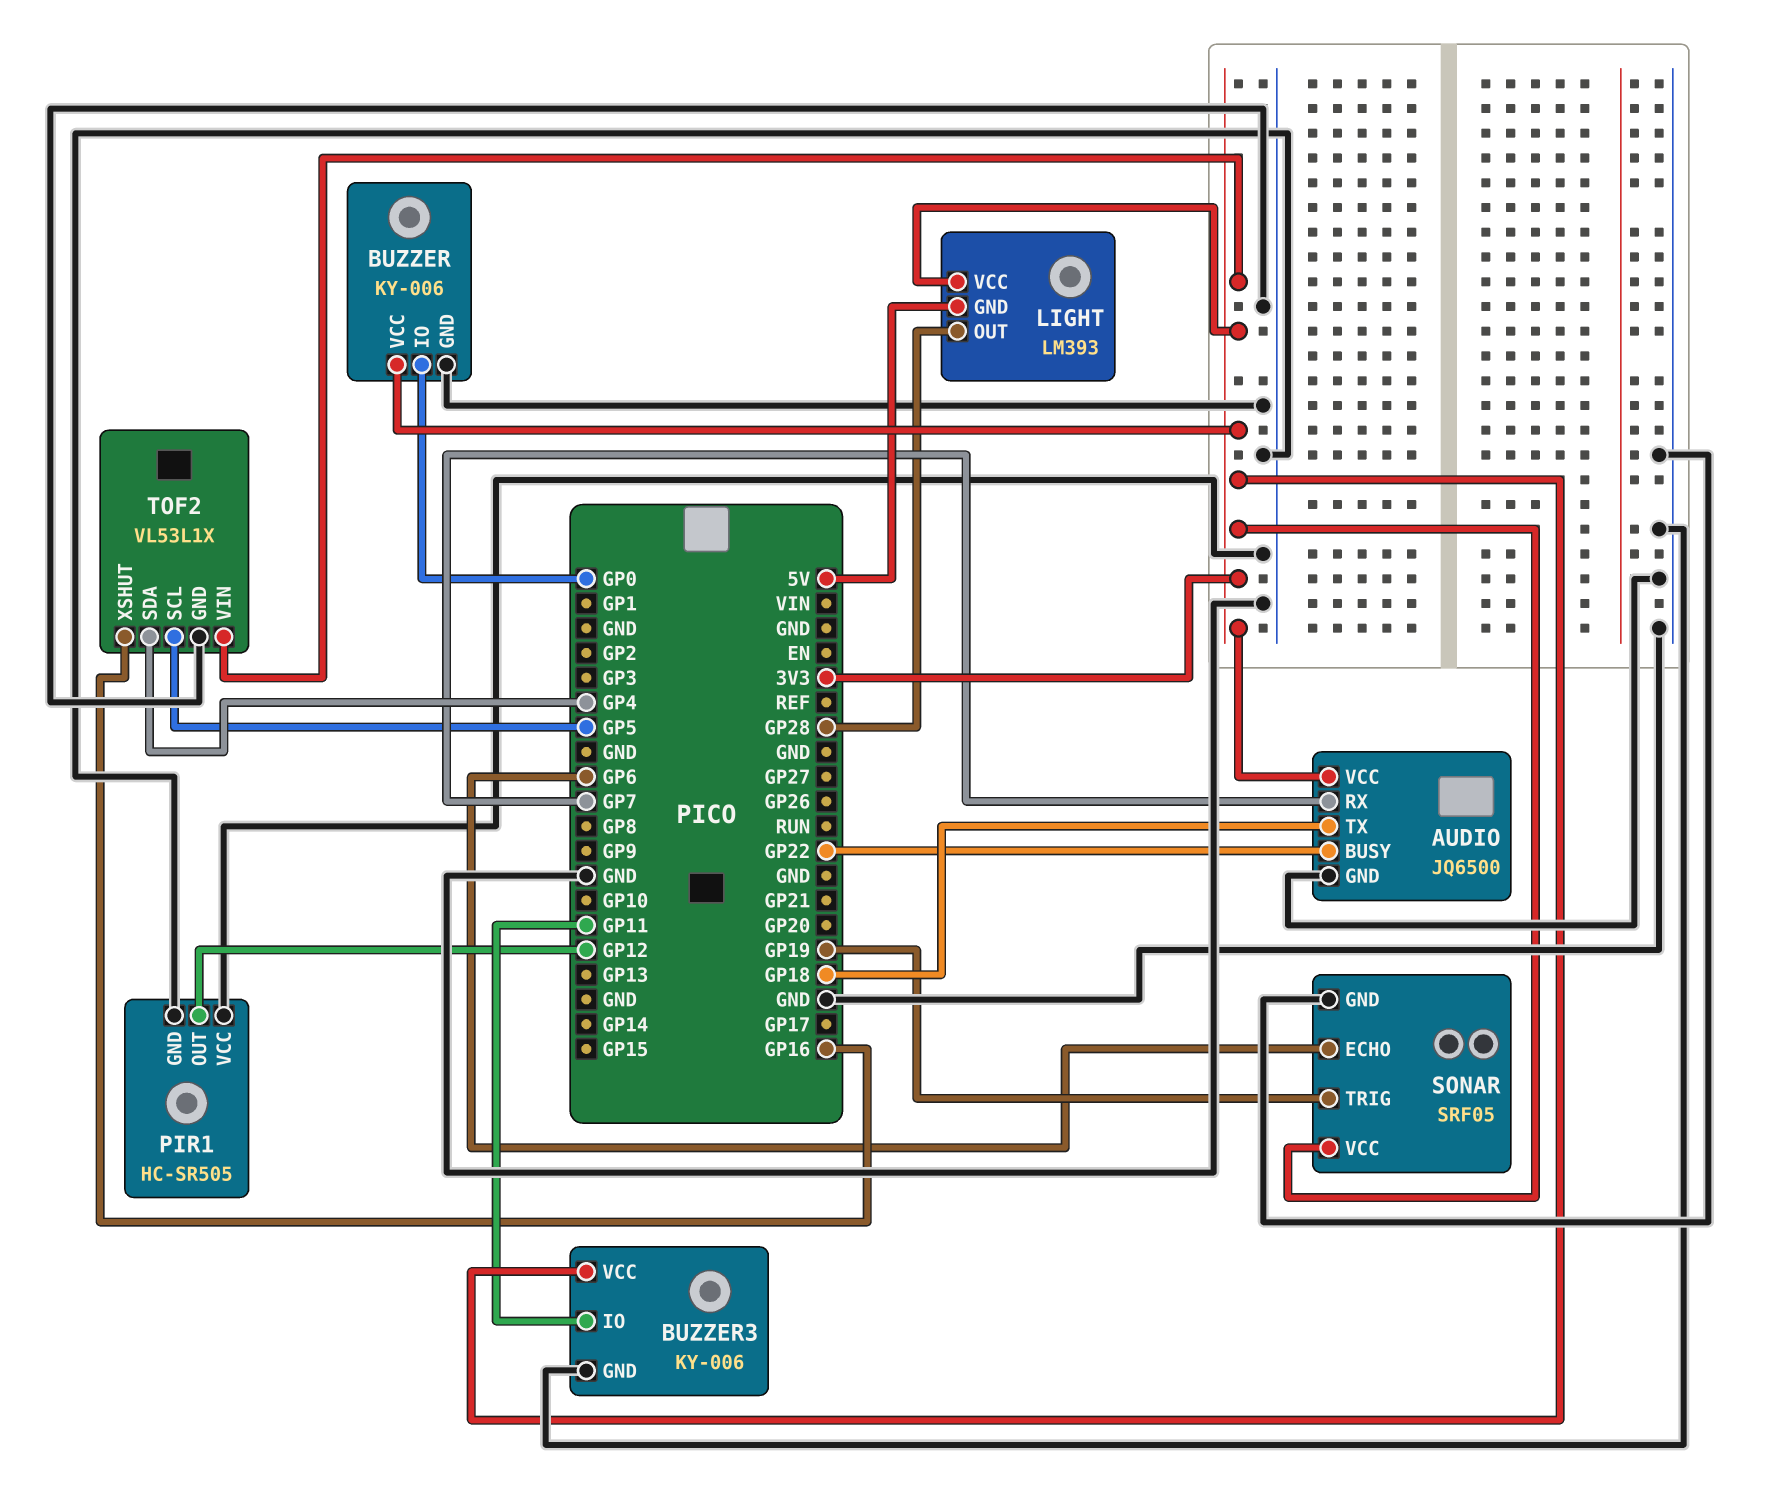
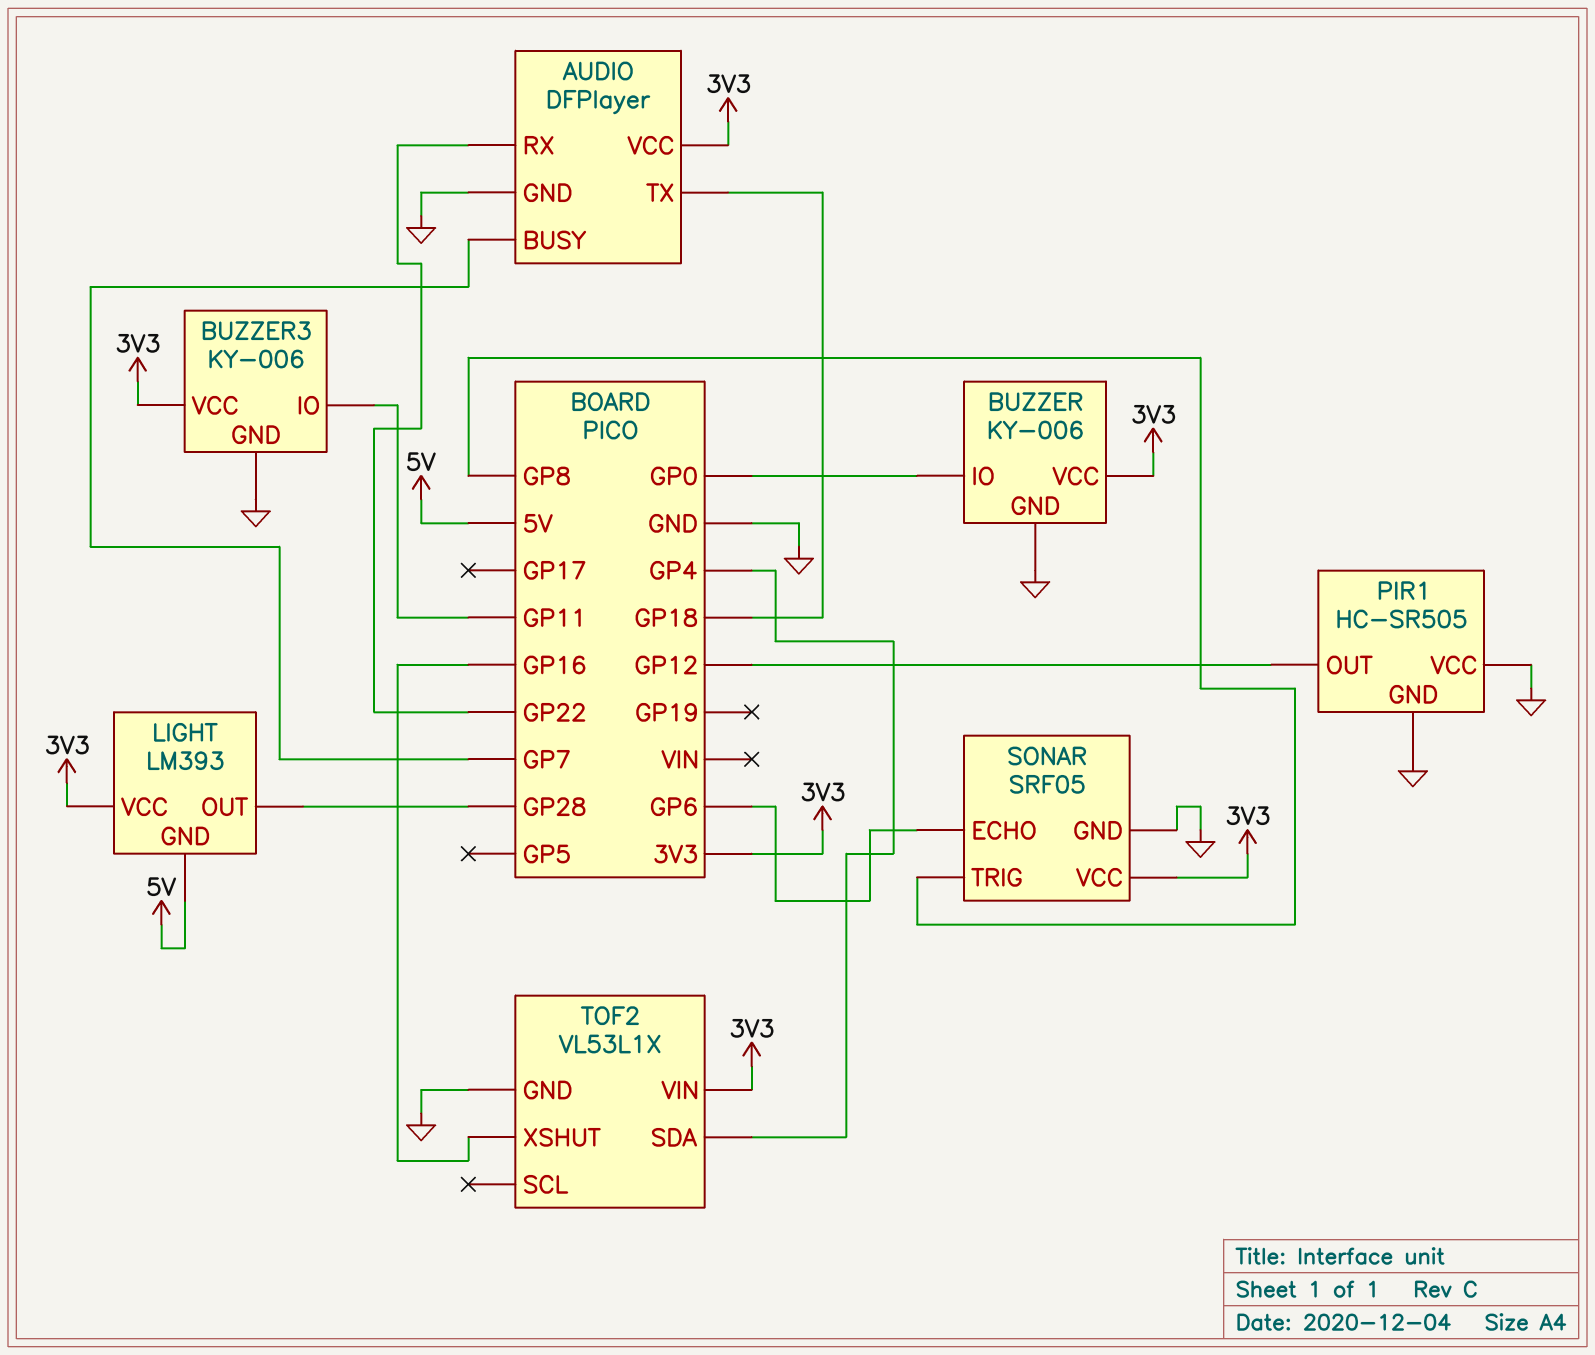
AUDIO: JQ6500 -> DFPlayer
AUDIO pin BUSY: GP22 -> GP7
AUDIO pin RX: GP7 -> GP22
SONAR pin TRIG: GP19 -> GP8
TOF2 pin SCL: GP5 -> none

